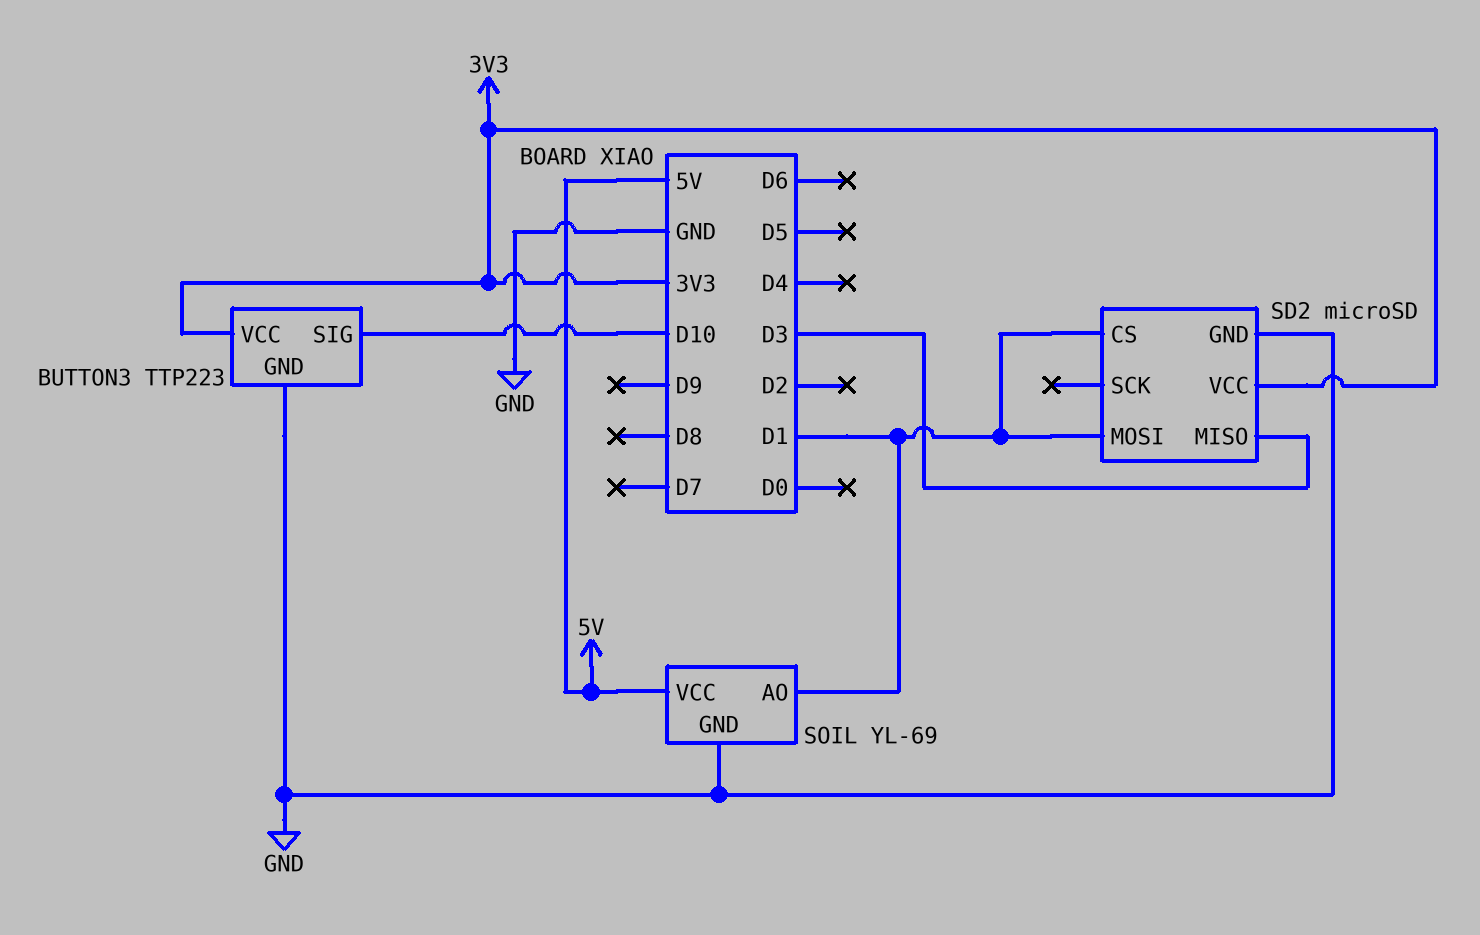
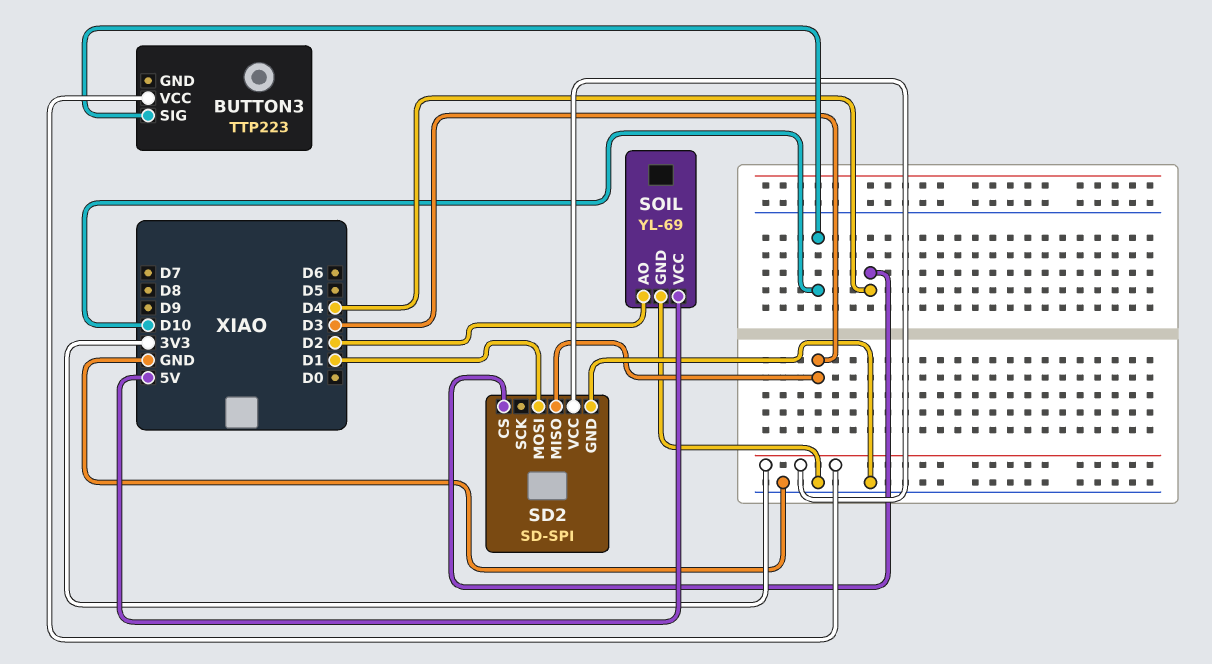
BUTTON3 pin GND: GND -> none
SD2: microSD -> SD-SPI
SD2 pin CS: D1 -> D4
SOIL pin AO: D1 -> D2

